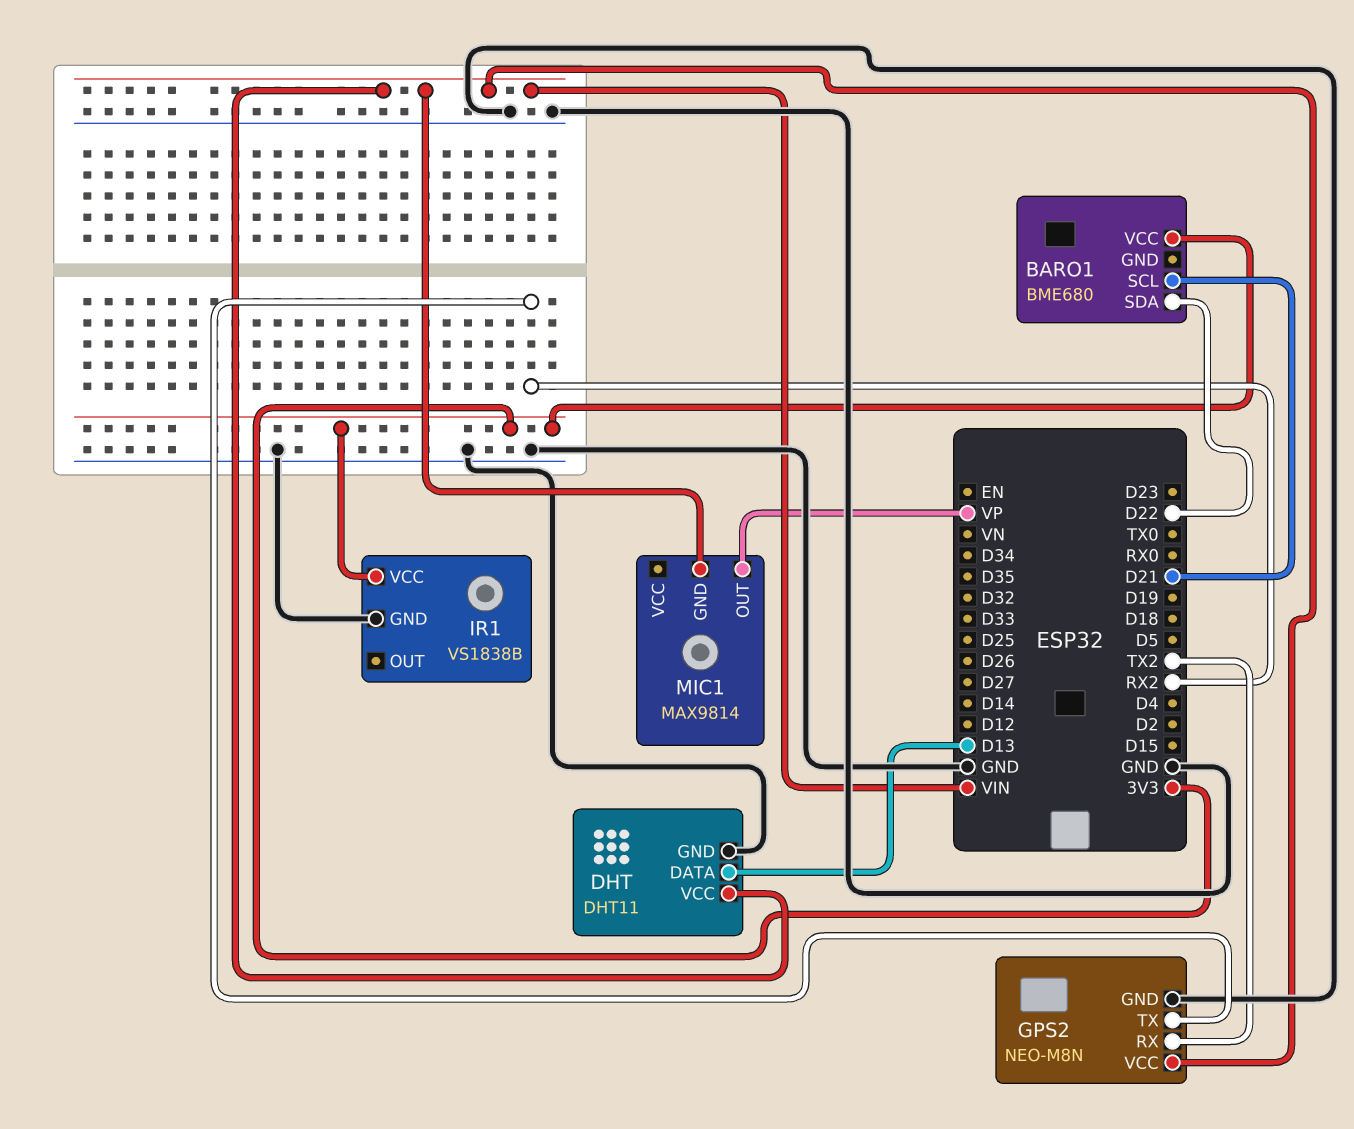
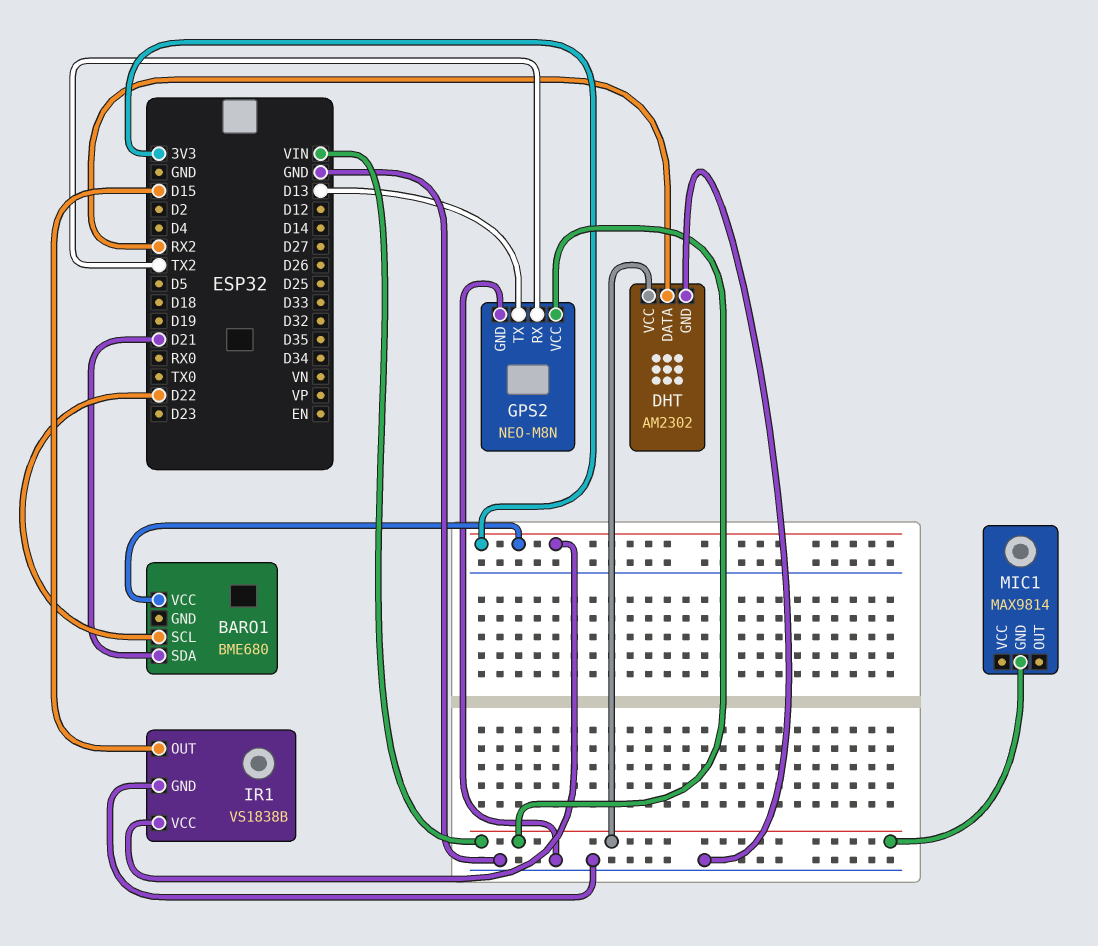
BARO1 pin SCL: D21 -> D22
BARO1 pin SDA: D22 -> D21
DHT: DHT11 -> AM2302
DHT pin DATA: D13 -> RX2
GPS2 pin TX: RX2 -> D13
IR1 pin OUT: none -> D15
MIC1 pin OUT: VP -> none

